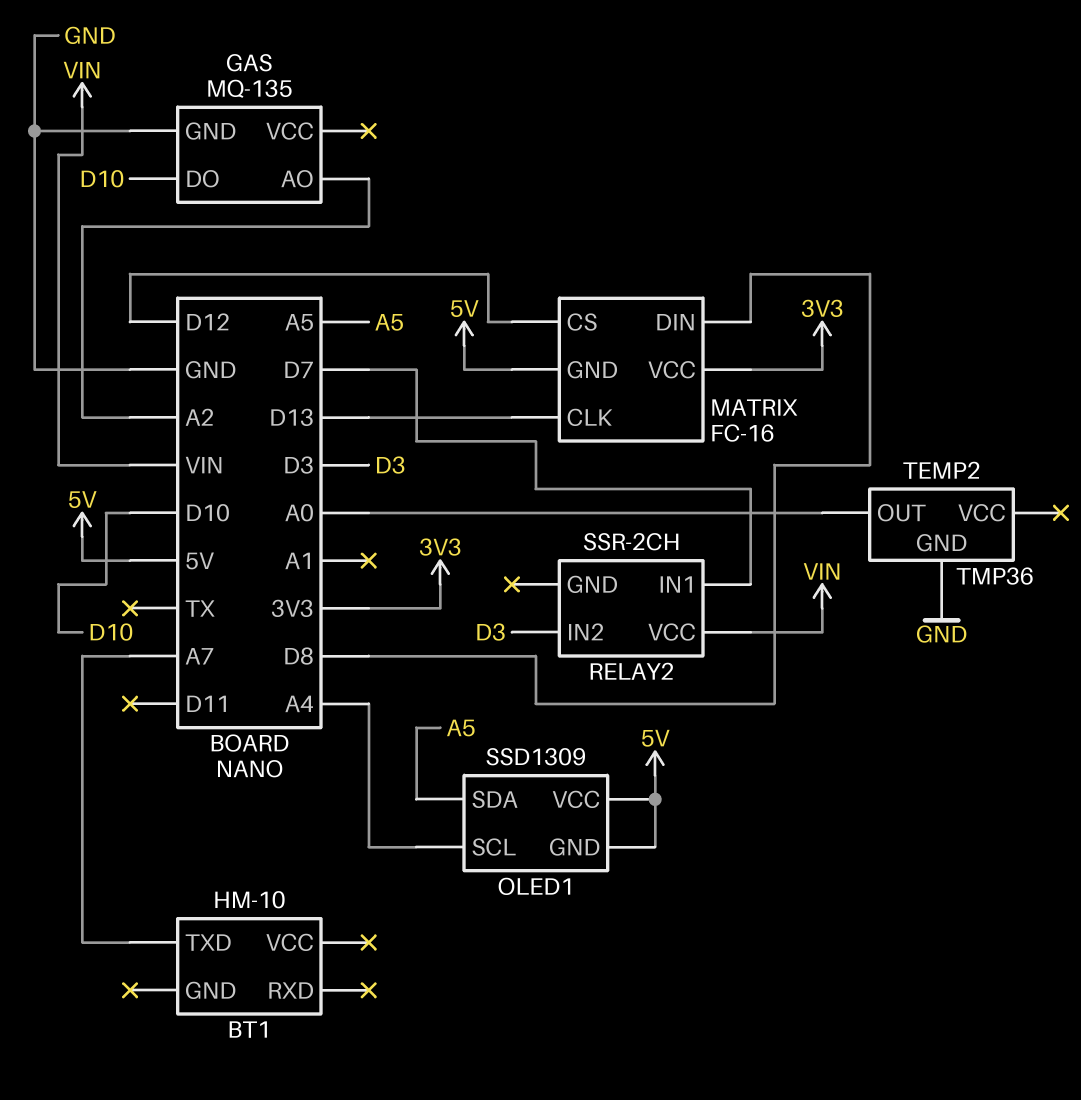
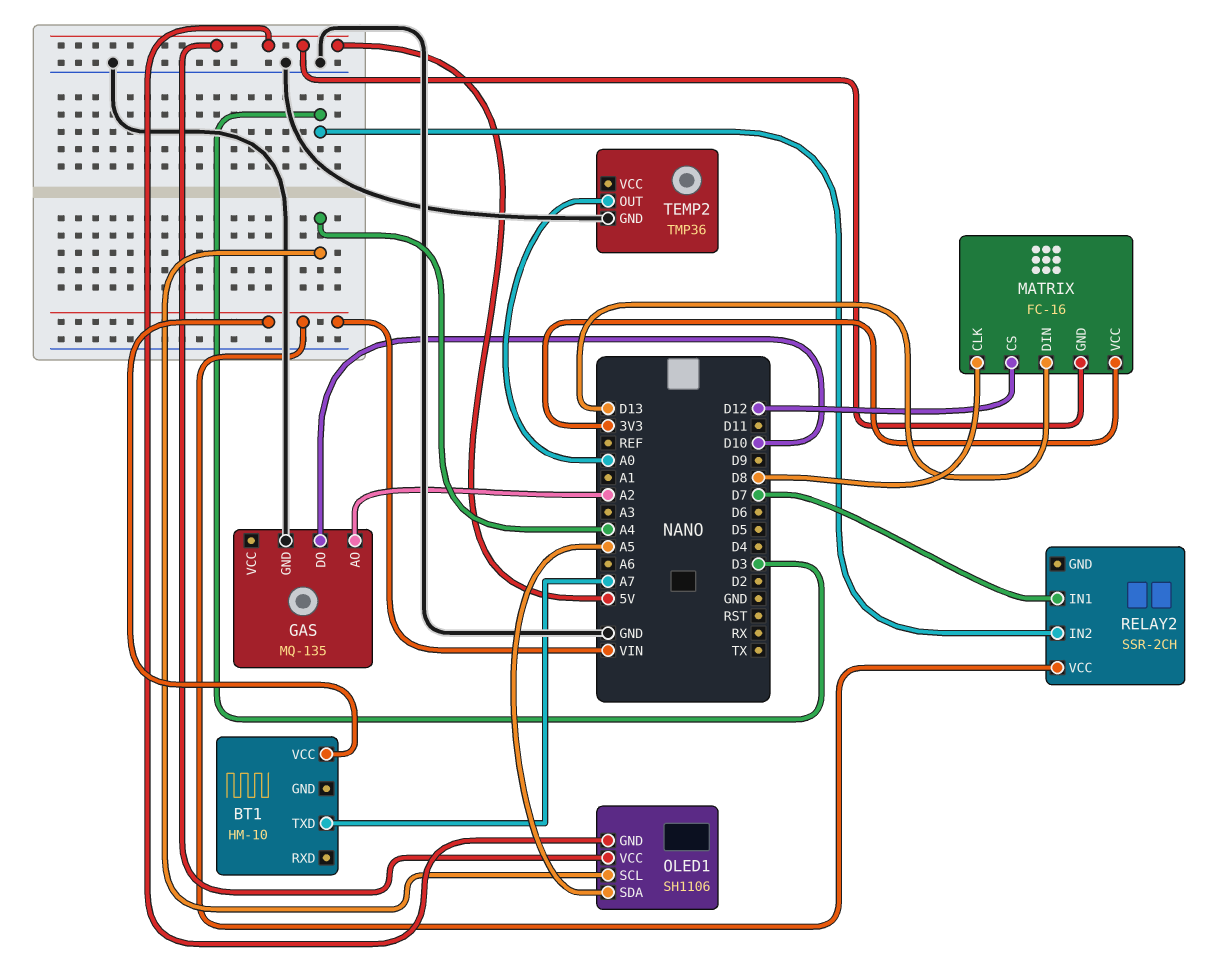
BT1 pin VCC: none -> VIN
MATRIX pin CLK: D13 -> D8
MATRIX pin DIN: D8 -> D13
OLED1: SSD1309 -> SH1106

